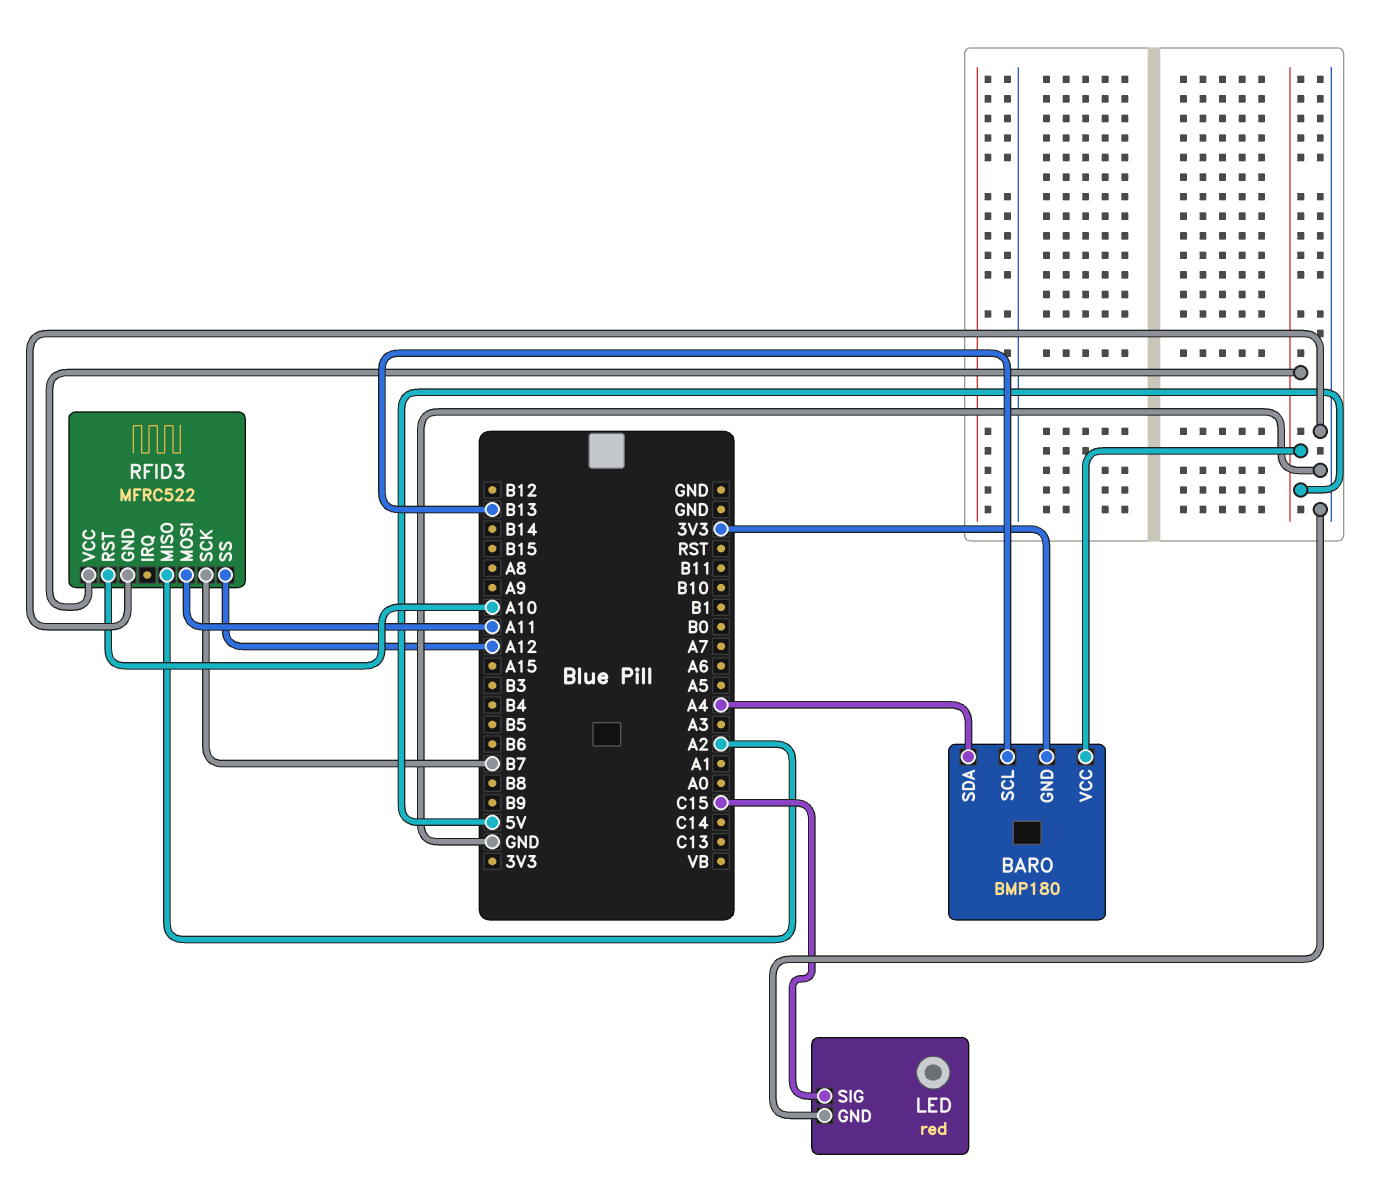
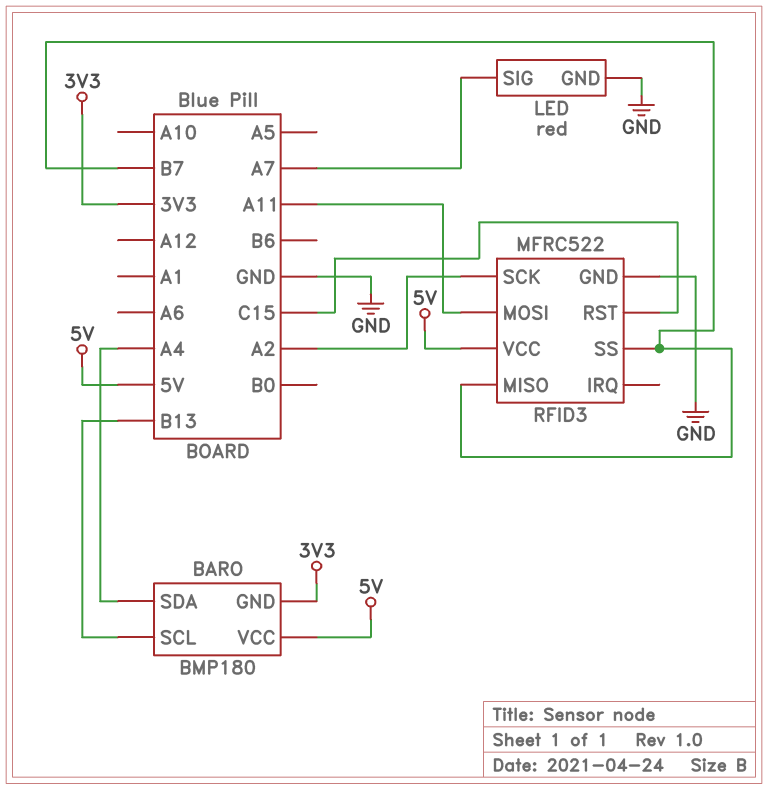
LED pin SIG: C15 -> A7
RFID3 pin MISO: A2 -> B7
RFID3 pin RST: A10 -> C15
RFID3 pin SCK: B7 -> A2
RFID3 pin SS: A12 -> B7

